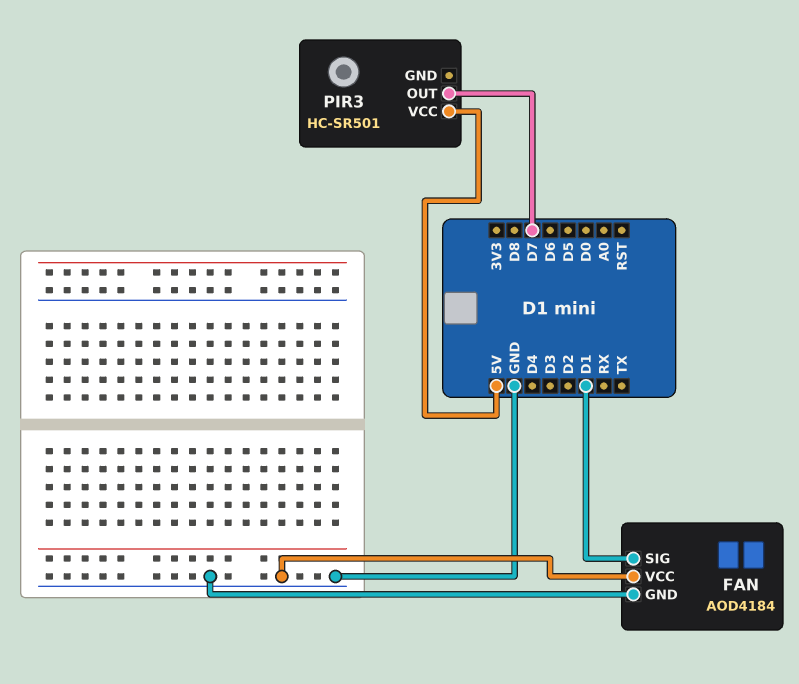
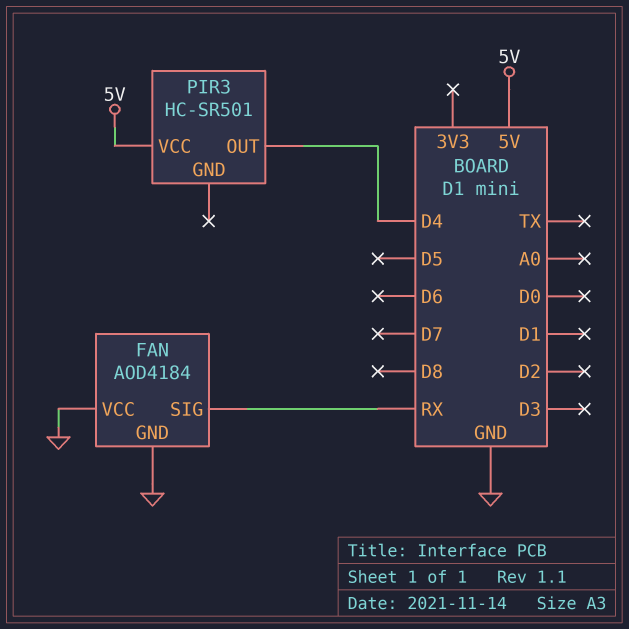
FAN pin SIG: D1 -> RX
PIR3 pin OUT: D7 -> D4

